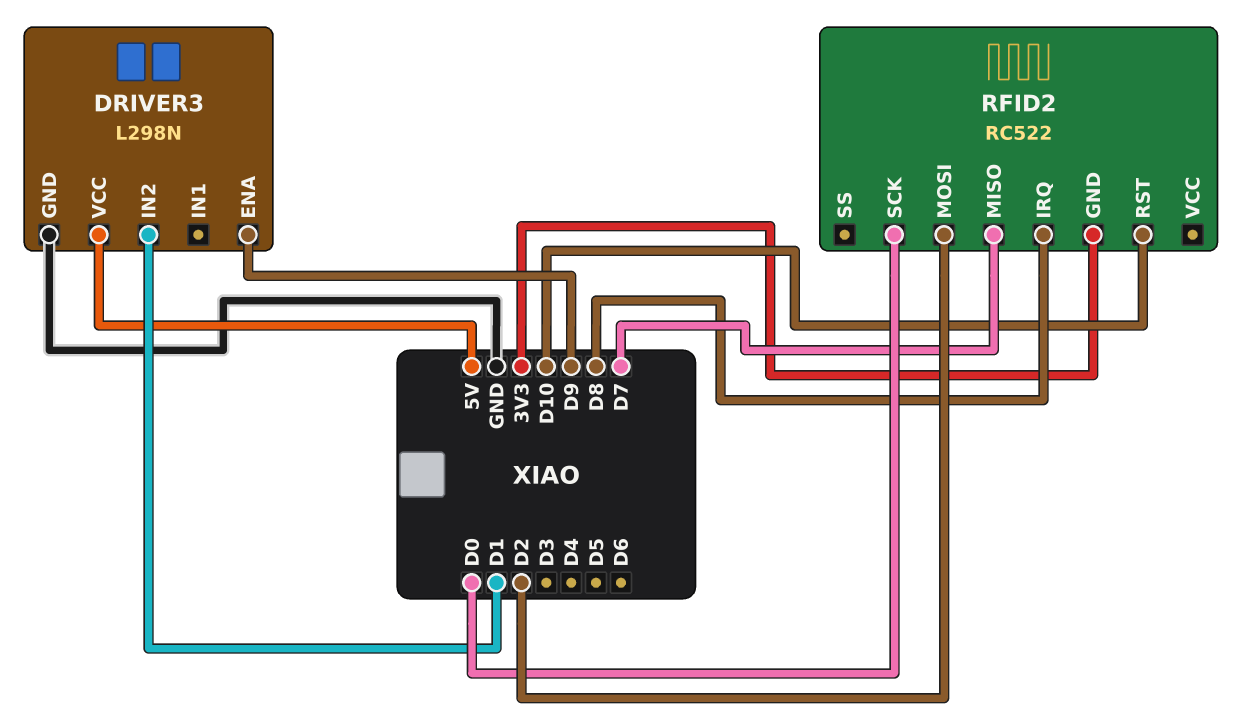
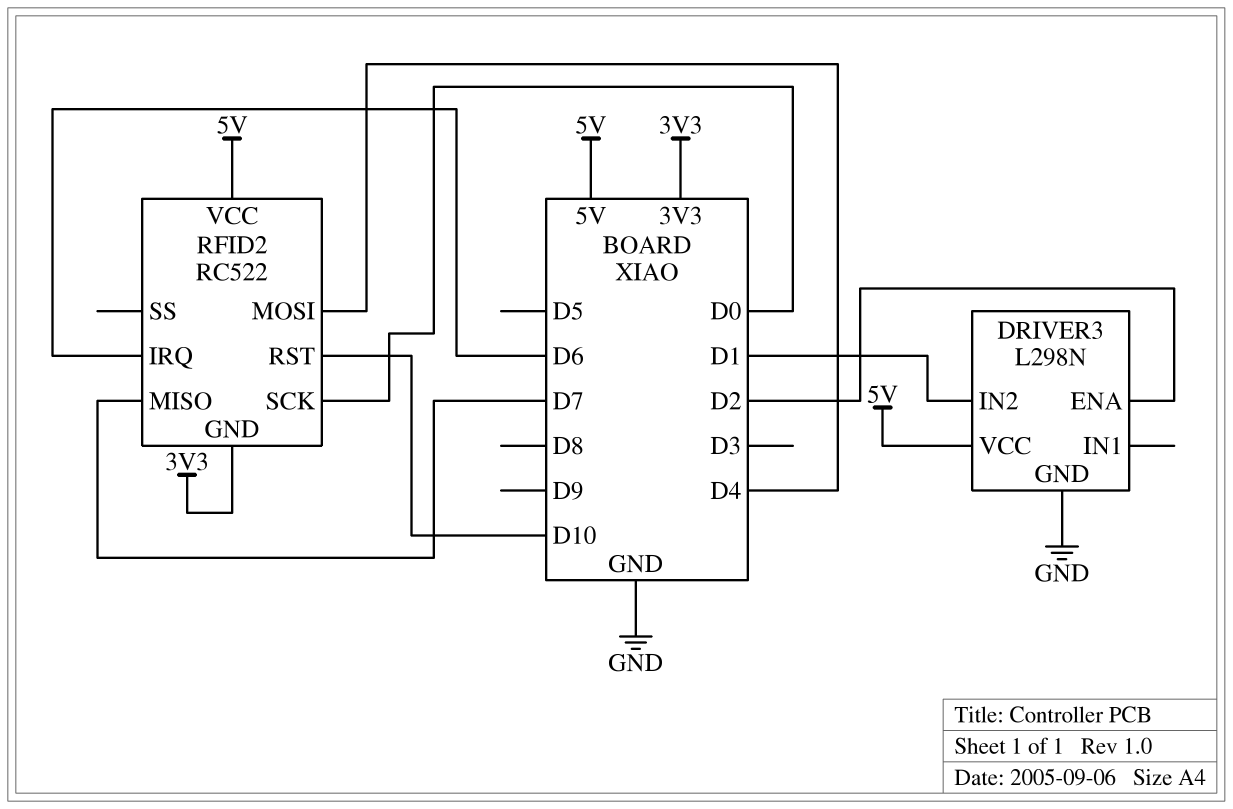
DRIVER3 pin ENA: D9 -> D2
RFID2 pin IRQ: D8 -> D6
RFID2 pin MOSI: D2 -> D4
RFID2 pin VCC: none -> 5V

